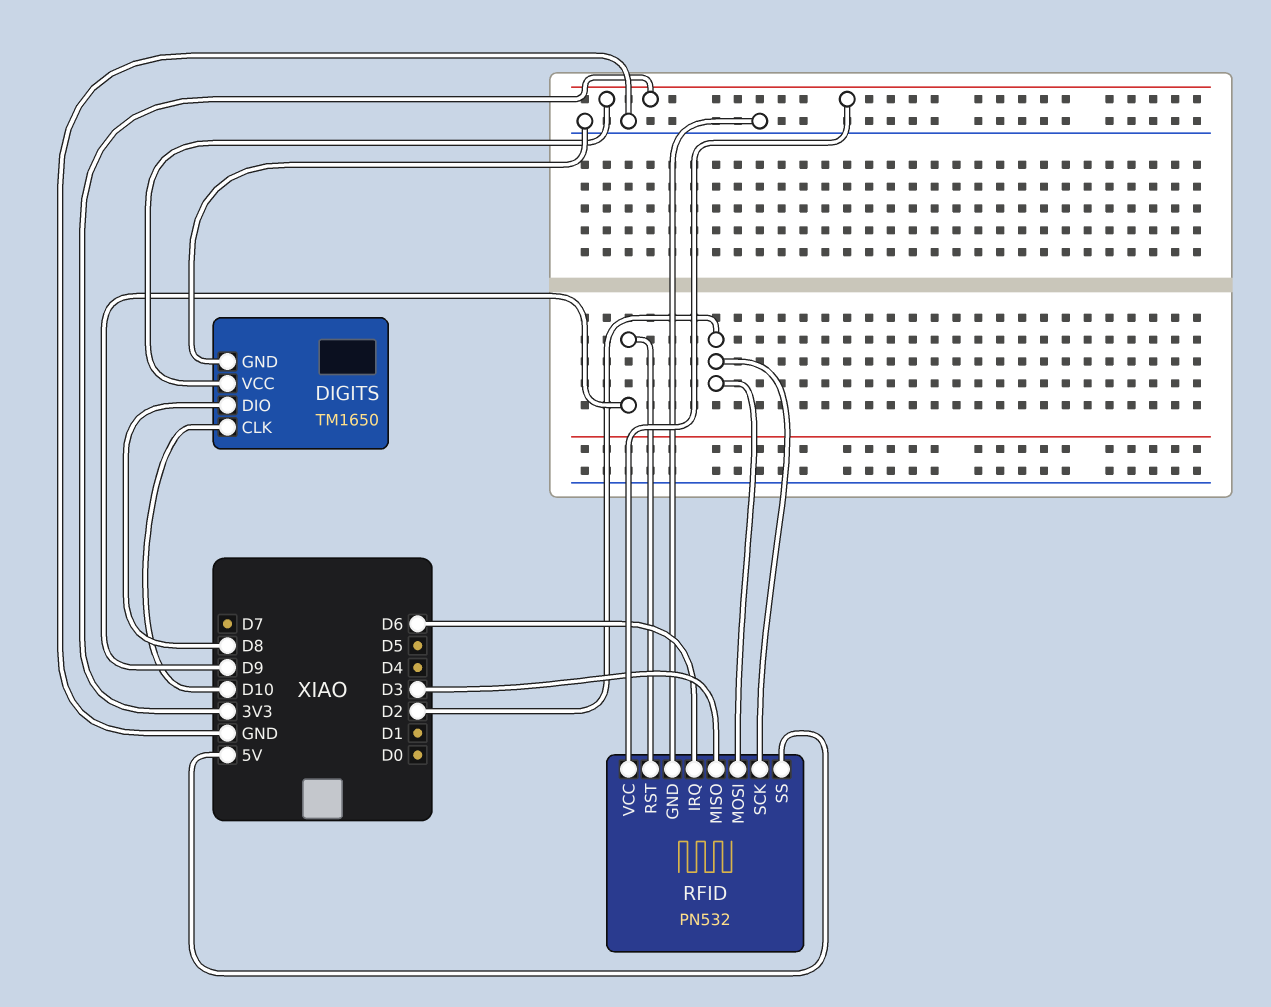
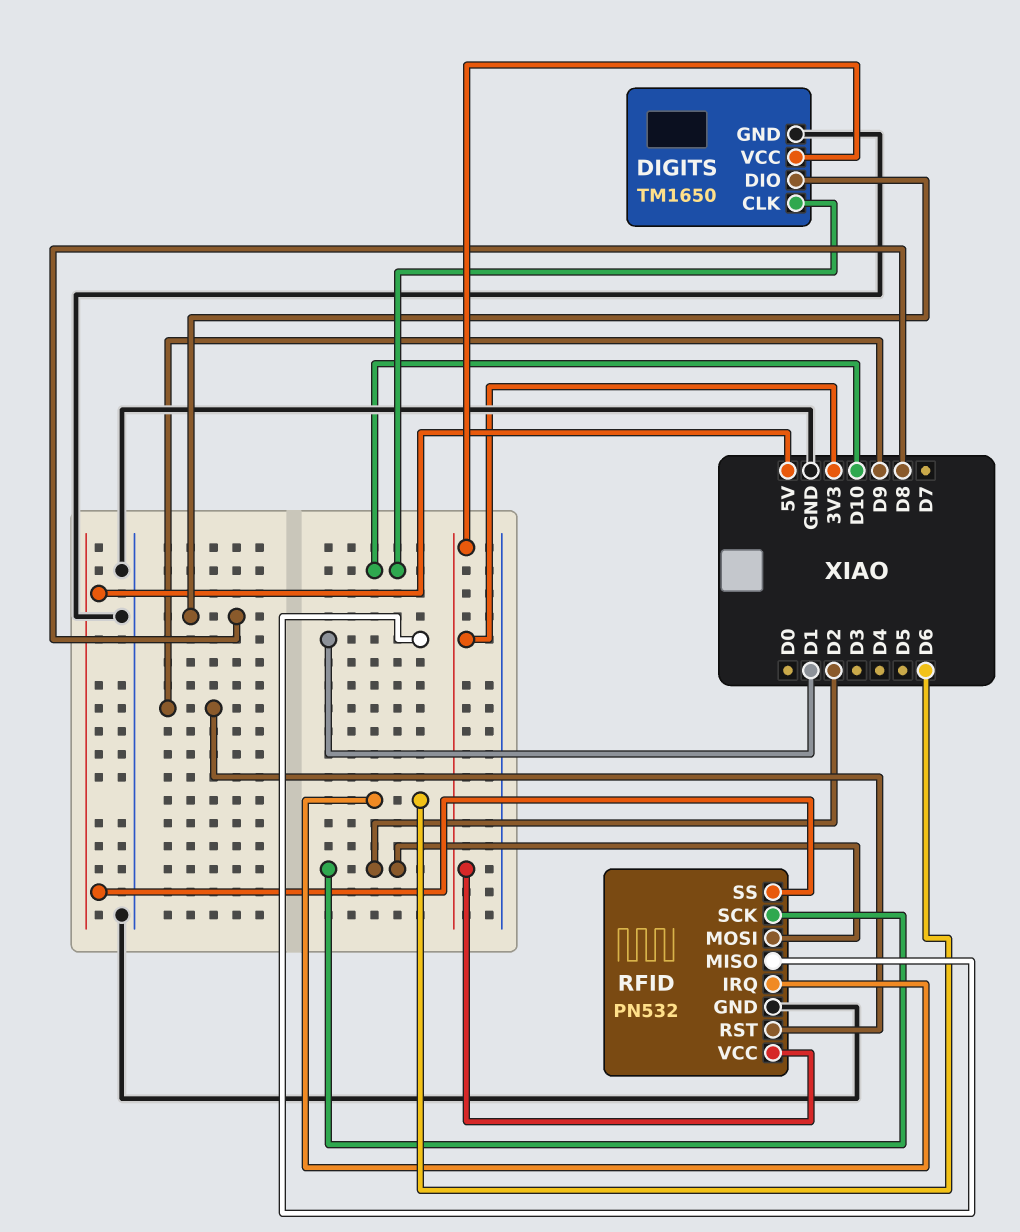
RFID pin MISO: D3 -> D1

